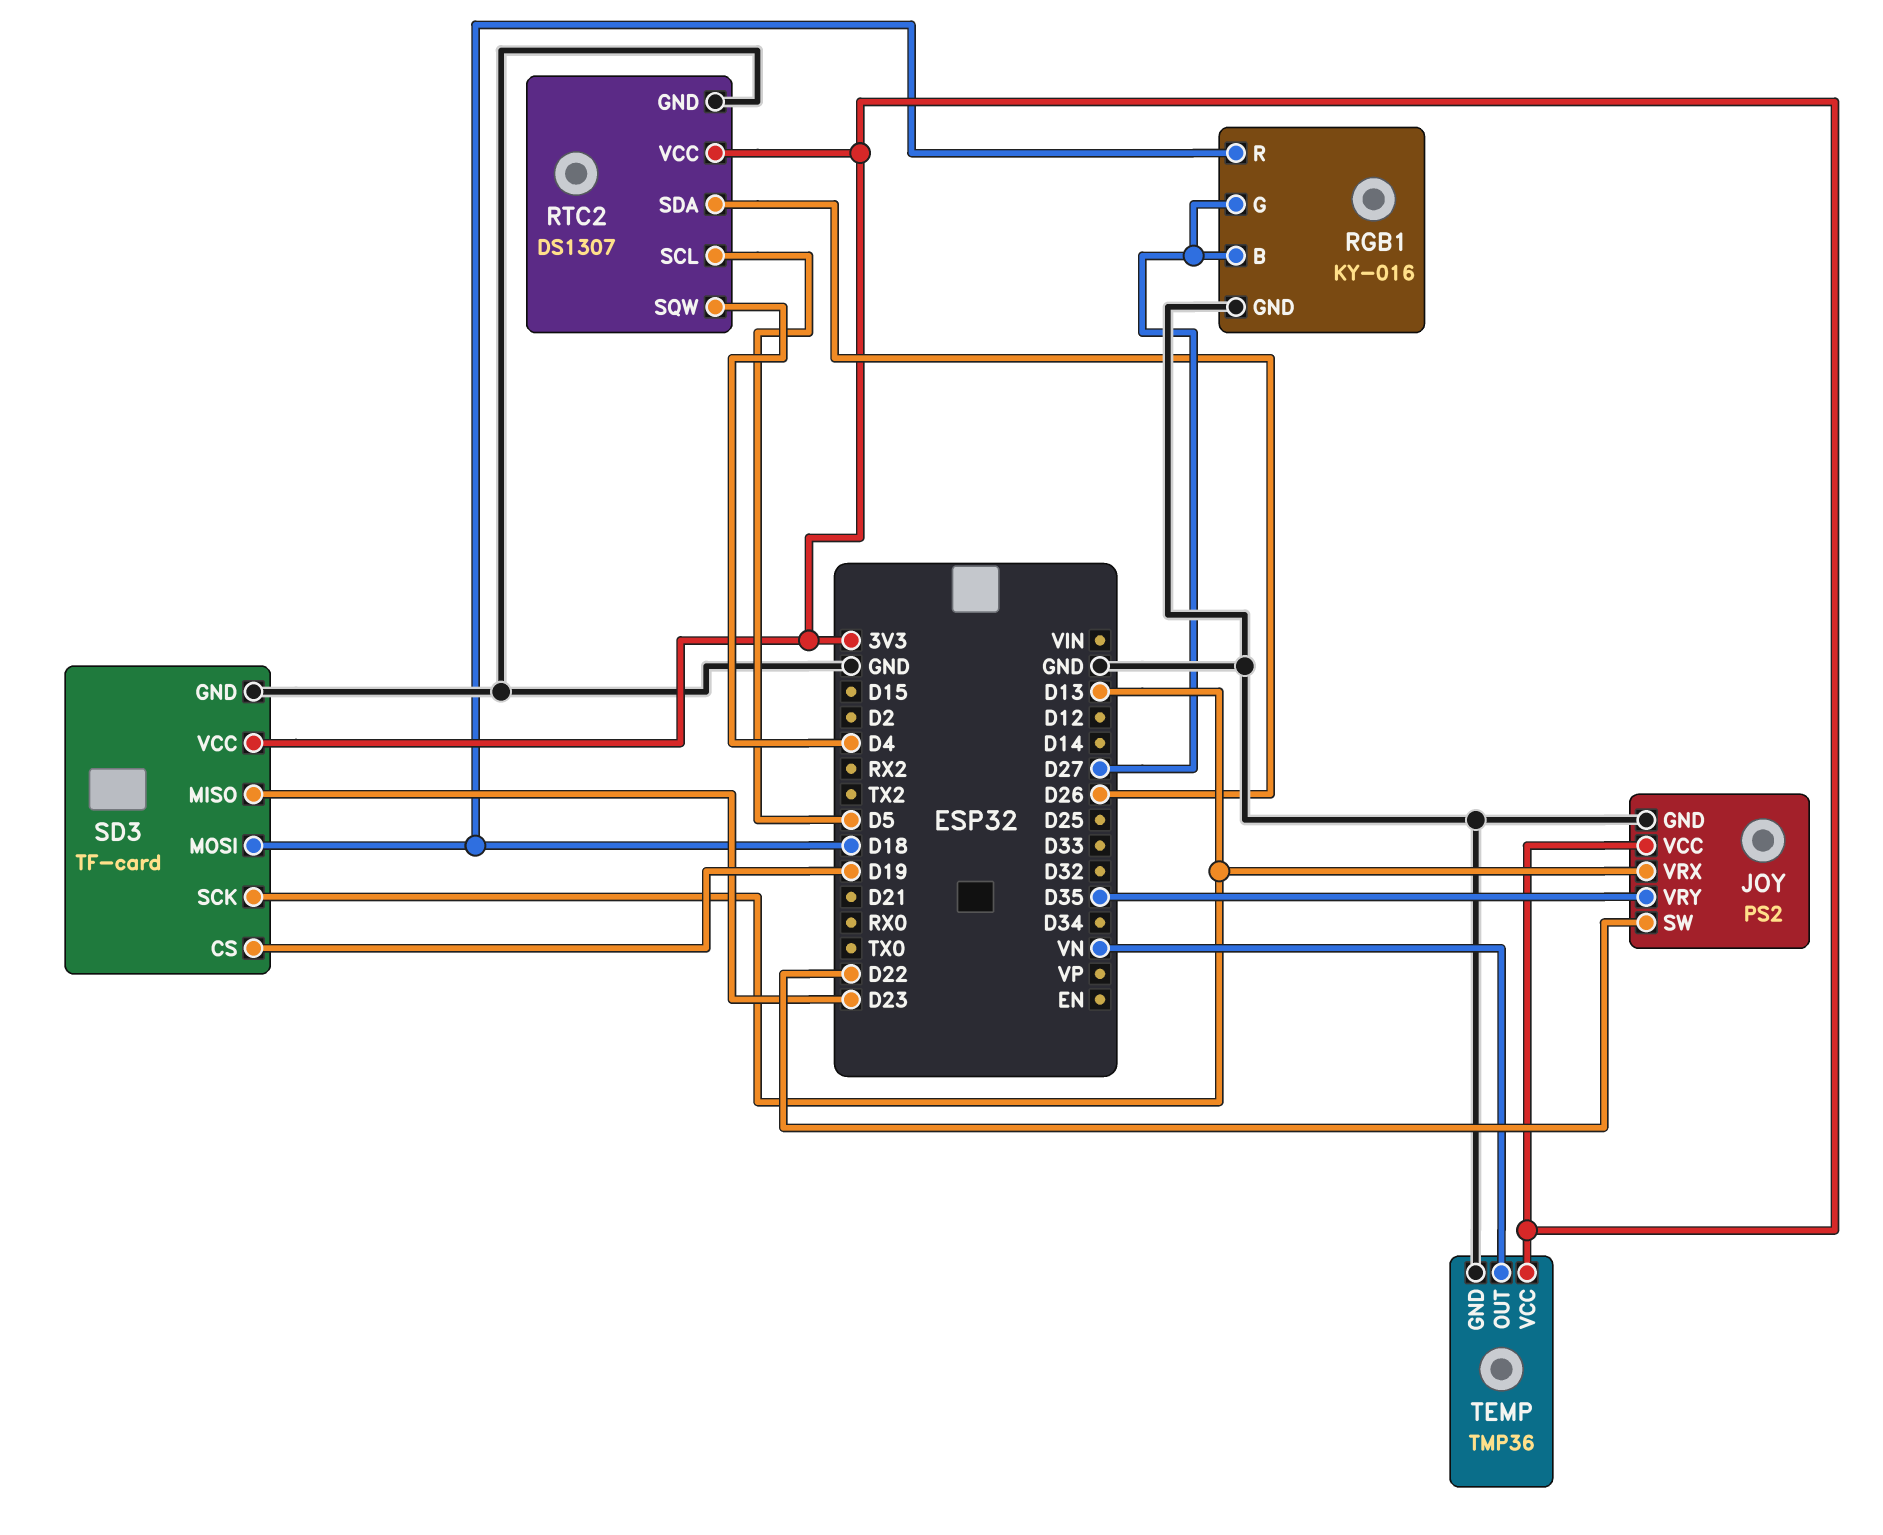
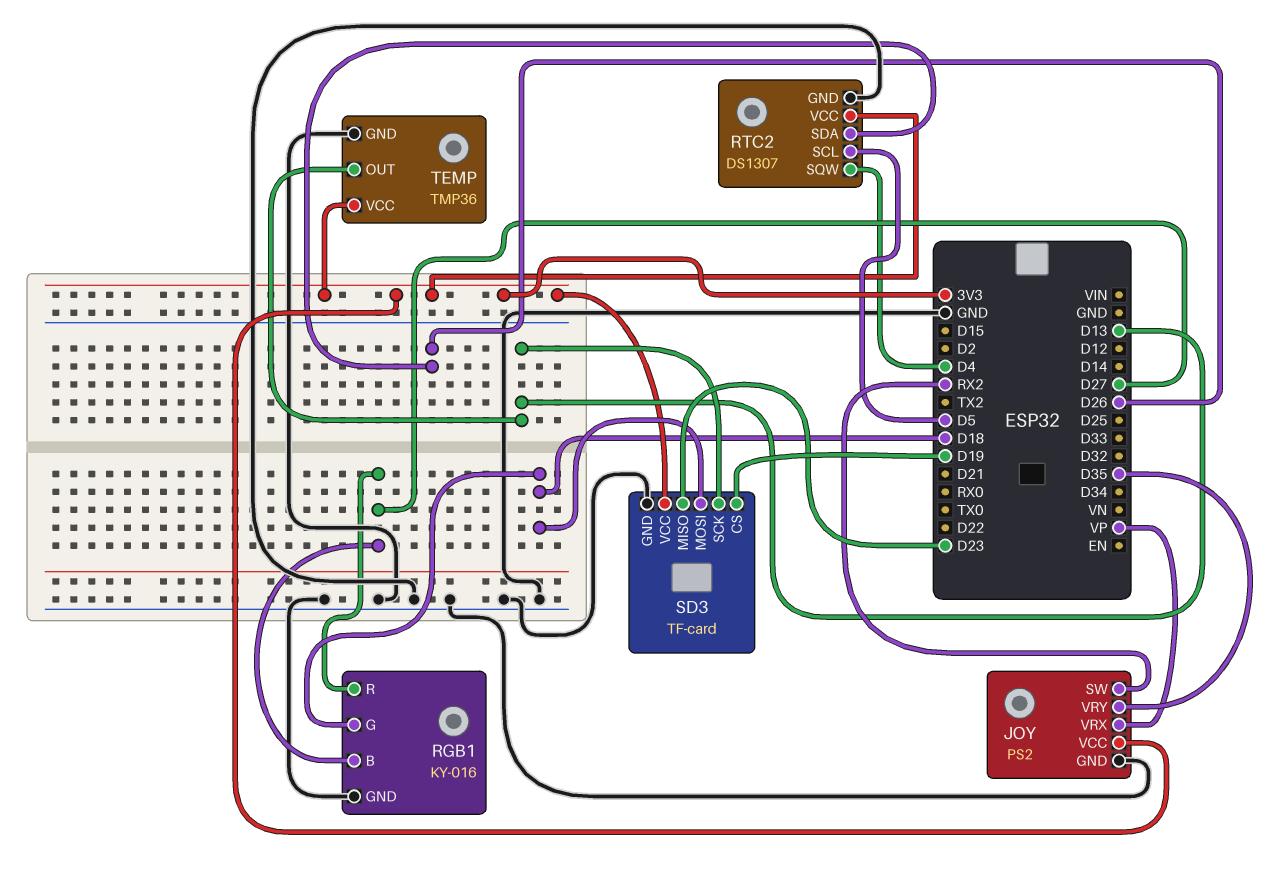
JOY pin SW: D22 -> RX2
JOY pin VRX: D13 -> VP
RGB1 pin G: D27 -> D18
RGB1 pin R: D18 -> D27
TEMP pin OUT: VN -> D13

